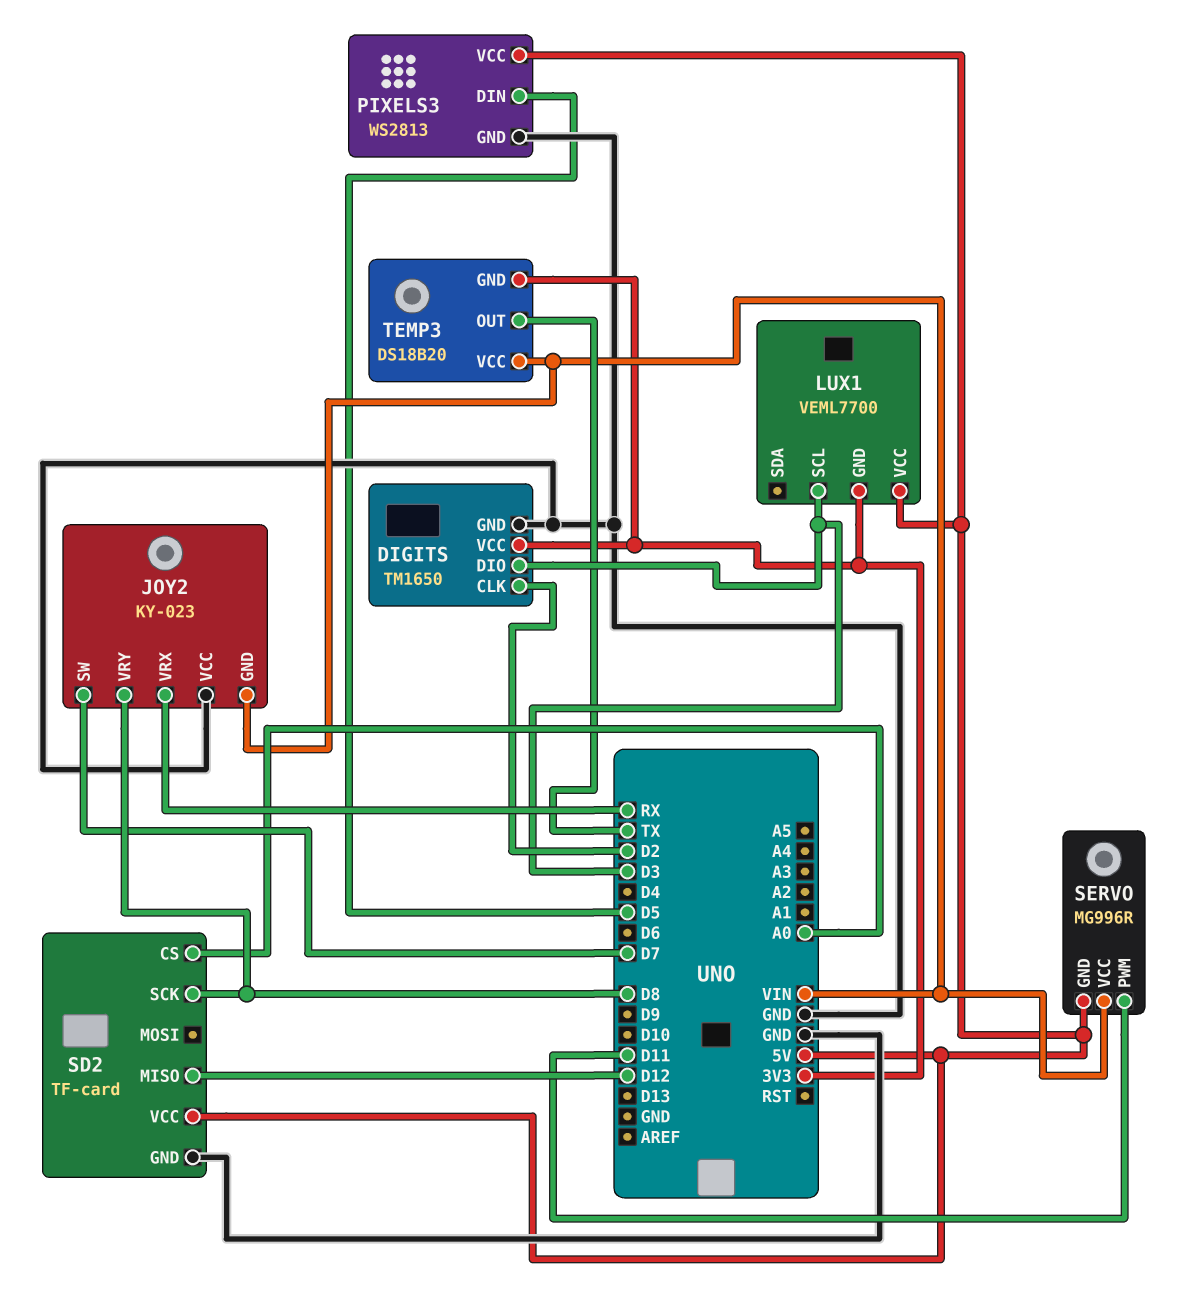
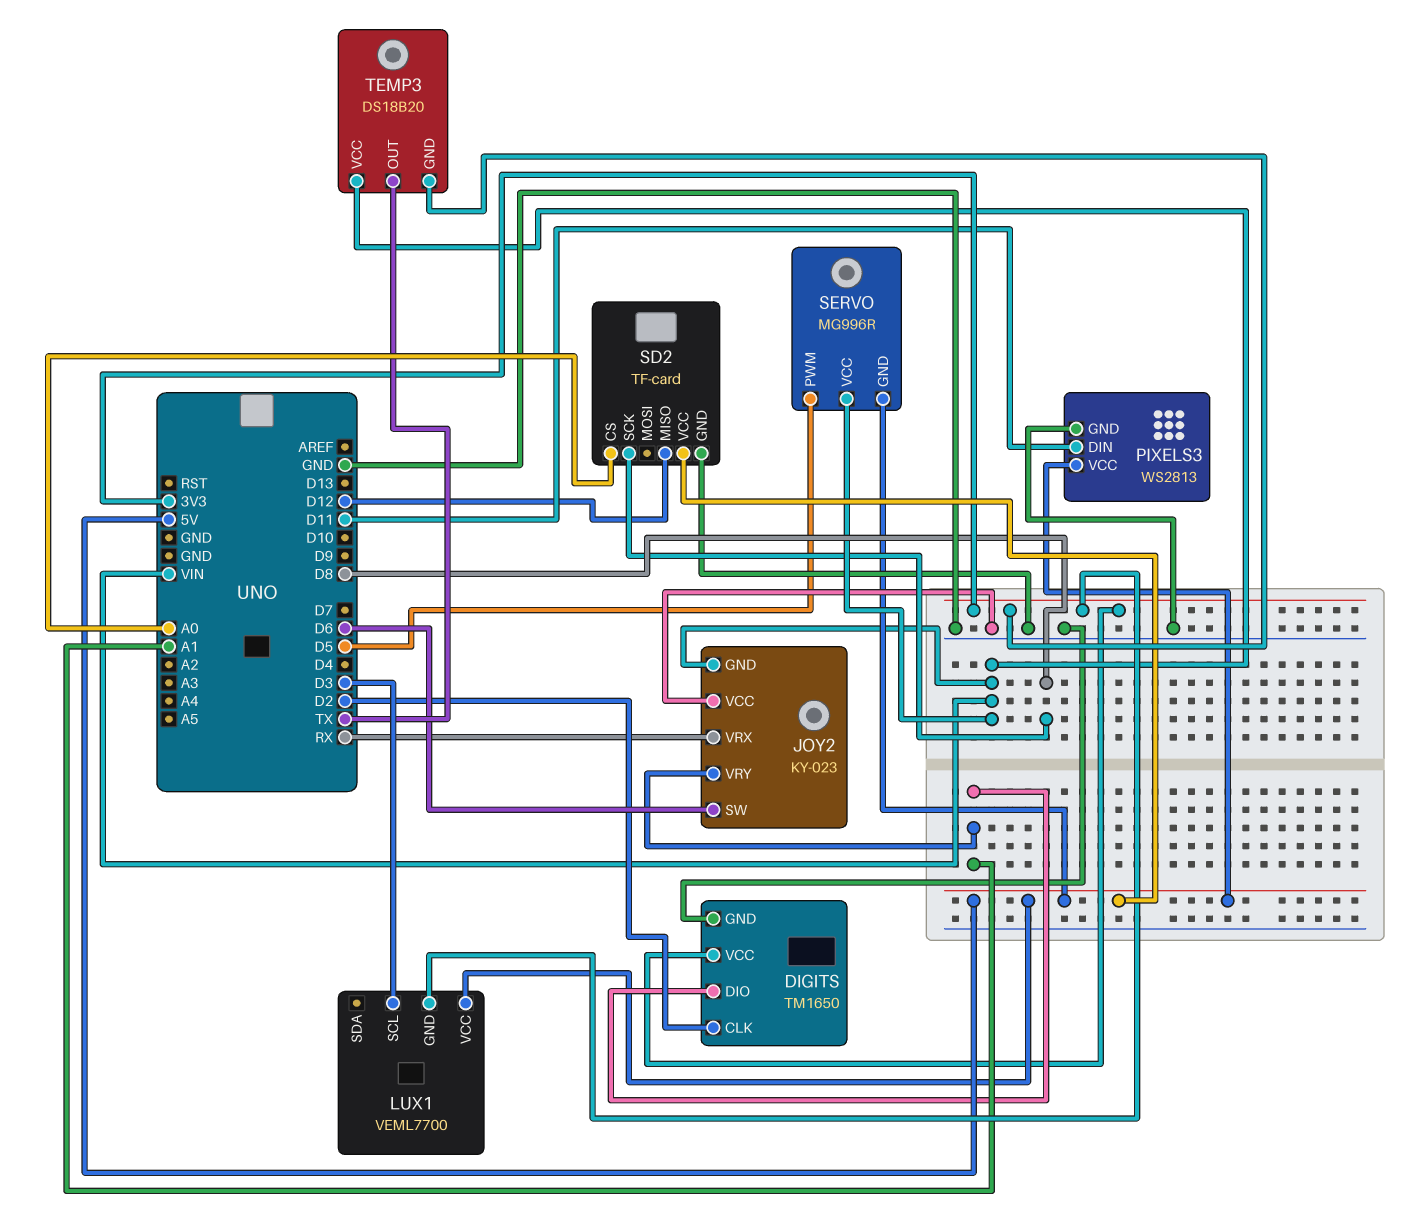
DIGITS pin DIO: D3 -> A1
JOY2 pin SW: D7 -> D6
JOY2 pin VRY: D8 -> A1
PIXELS3 pin DIN: D5 -> D11
SERVO pin PWM: D11 -> D5

